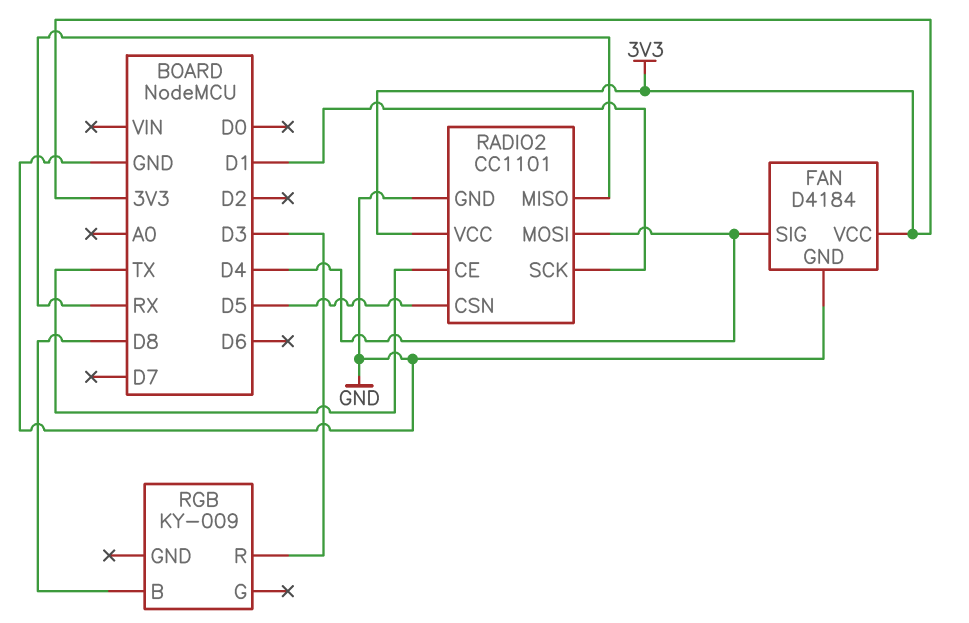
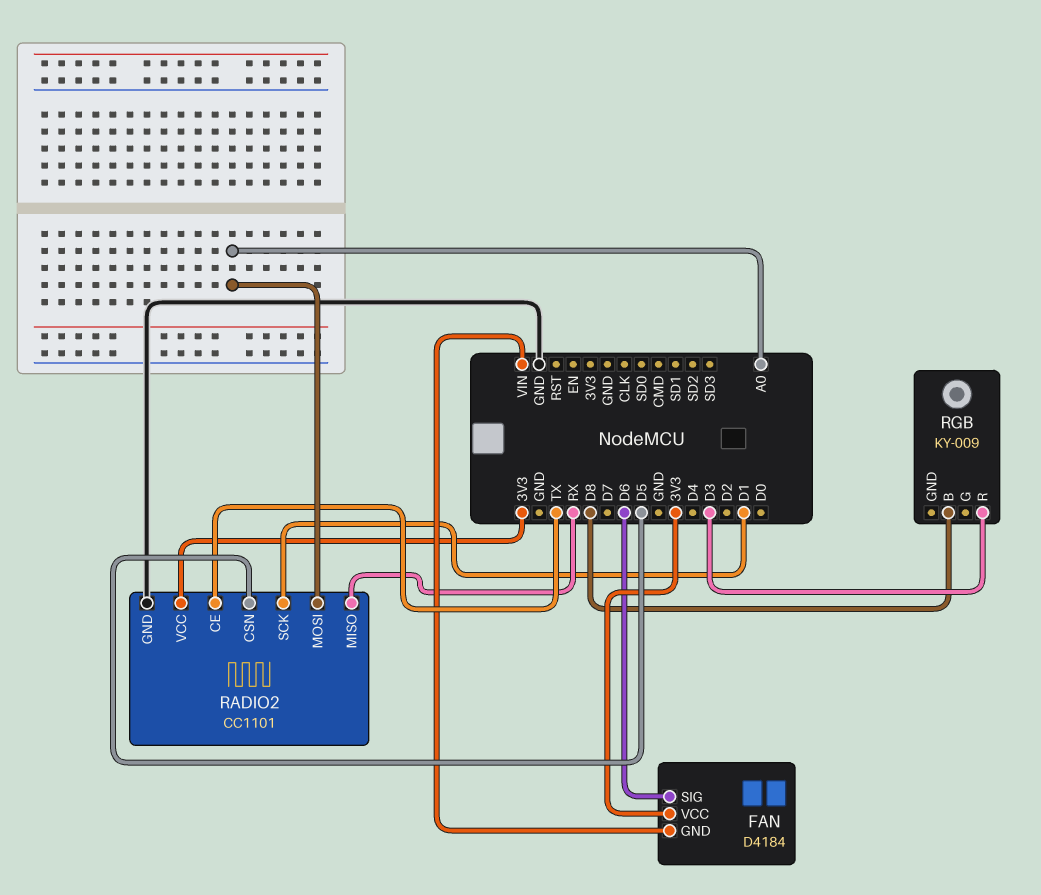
FAN pin GND: GND -> VIN
FAN pin SIG: D4 -> D6
RADIO2 pin MOSI: D4 -> A0

